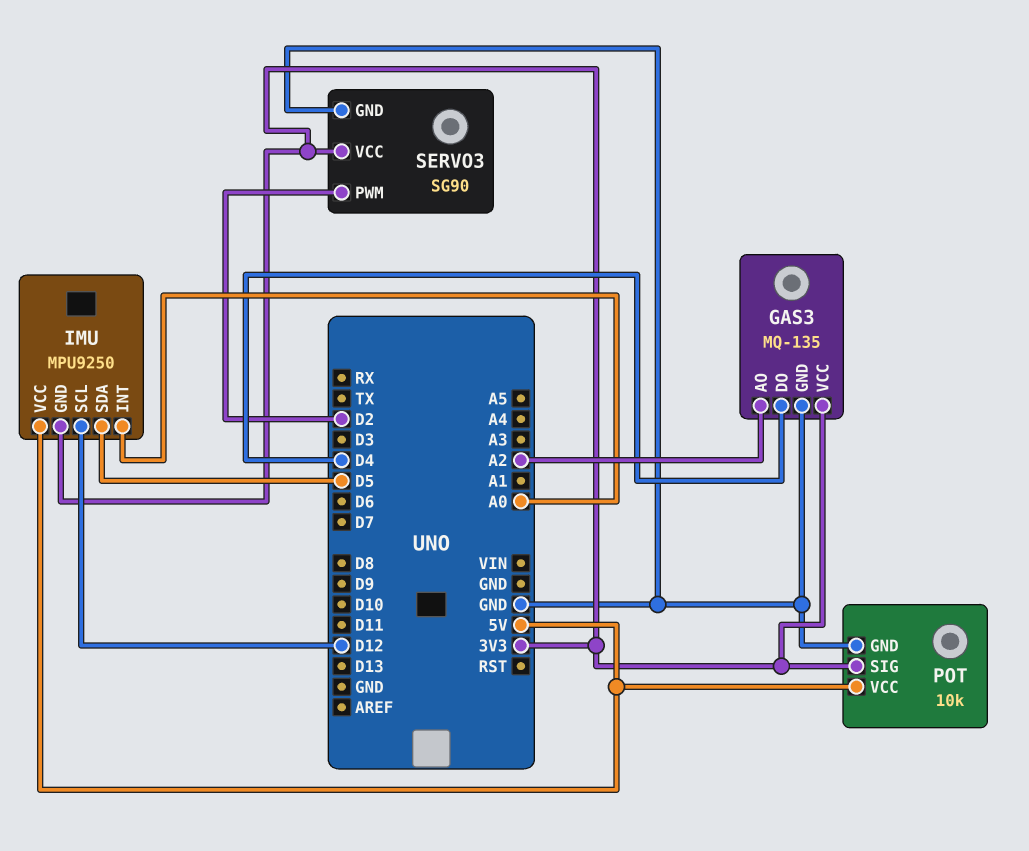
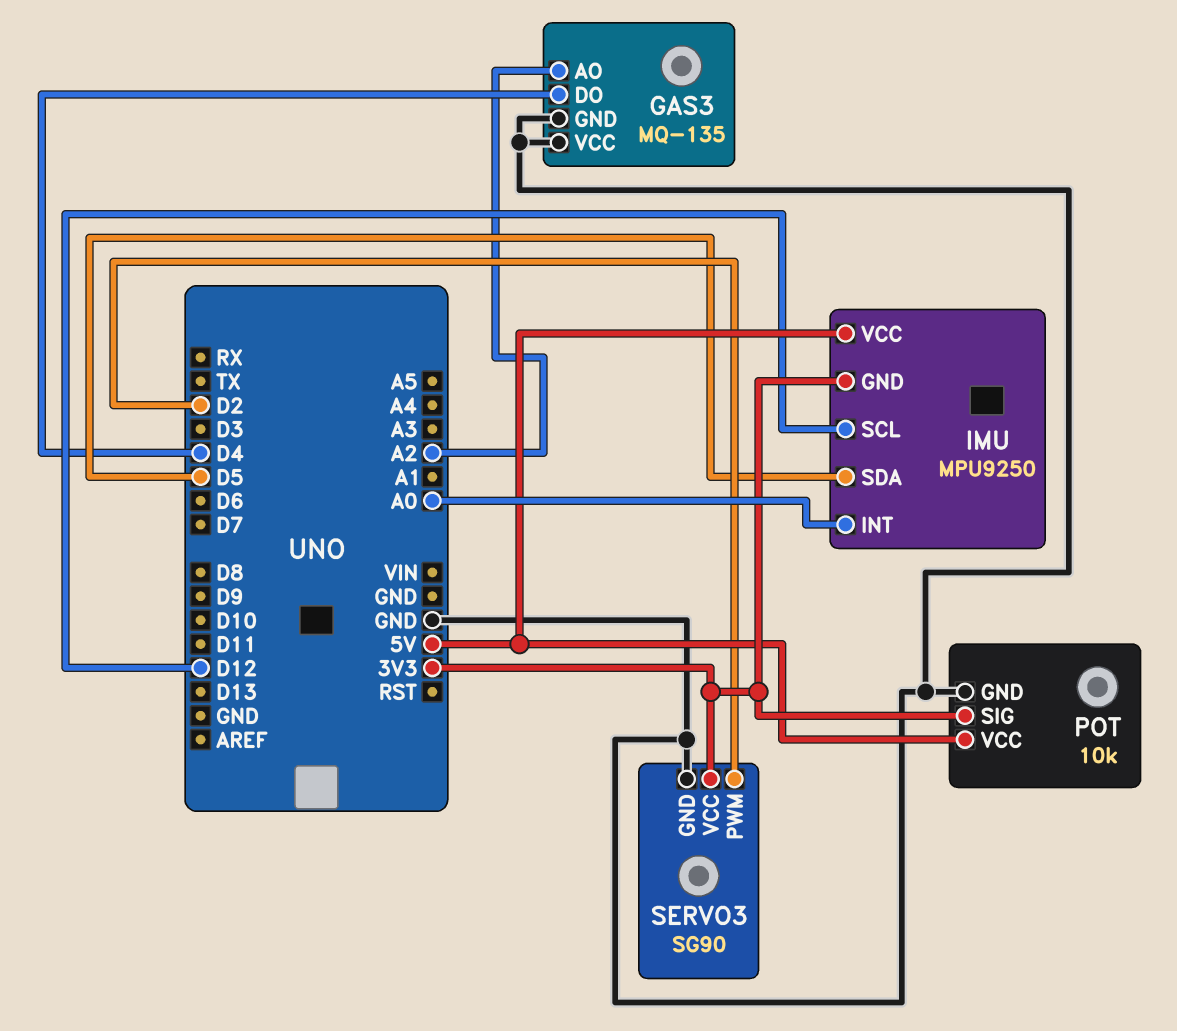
GAS3 pin VCC: 3V3 -> GND

